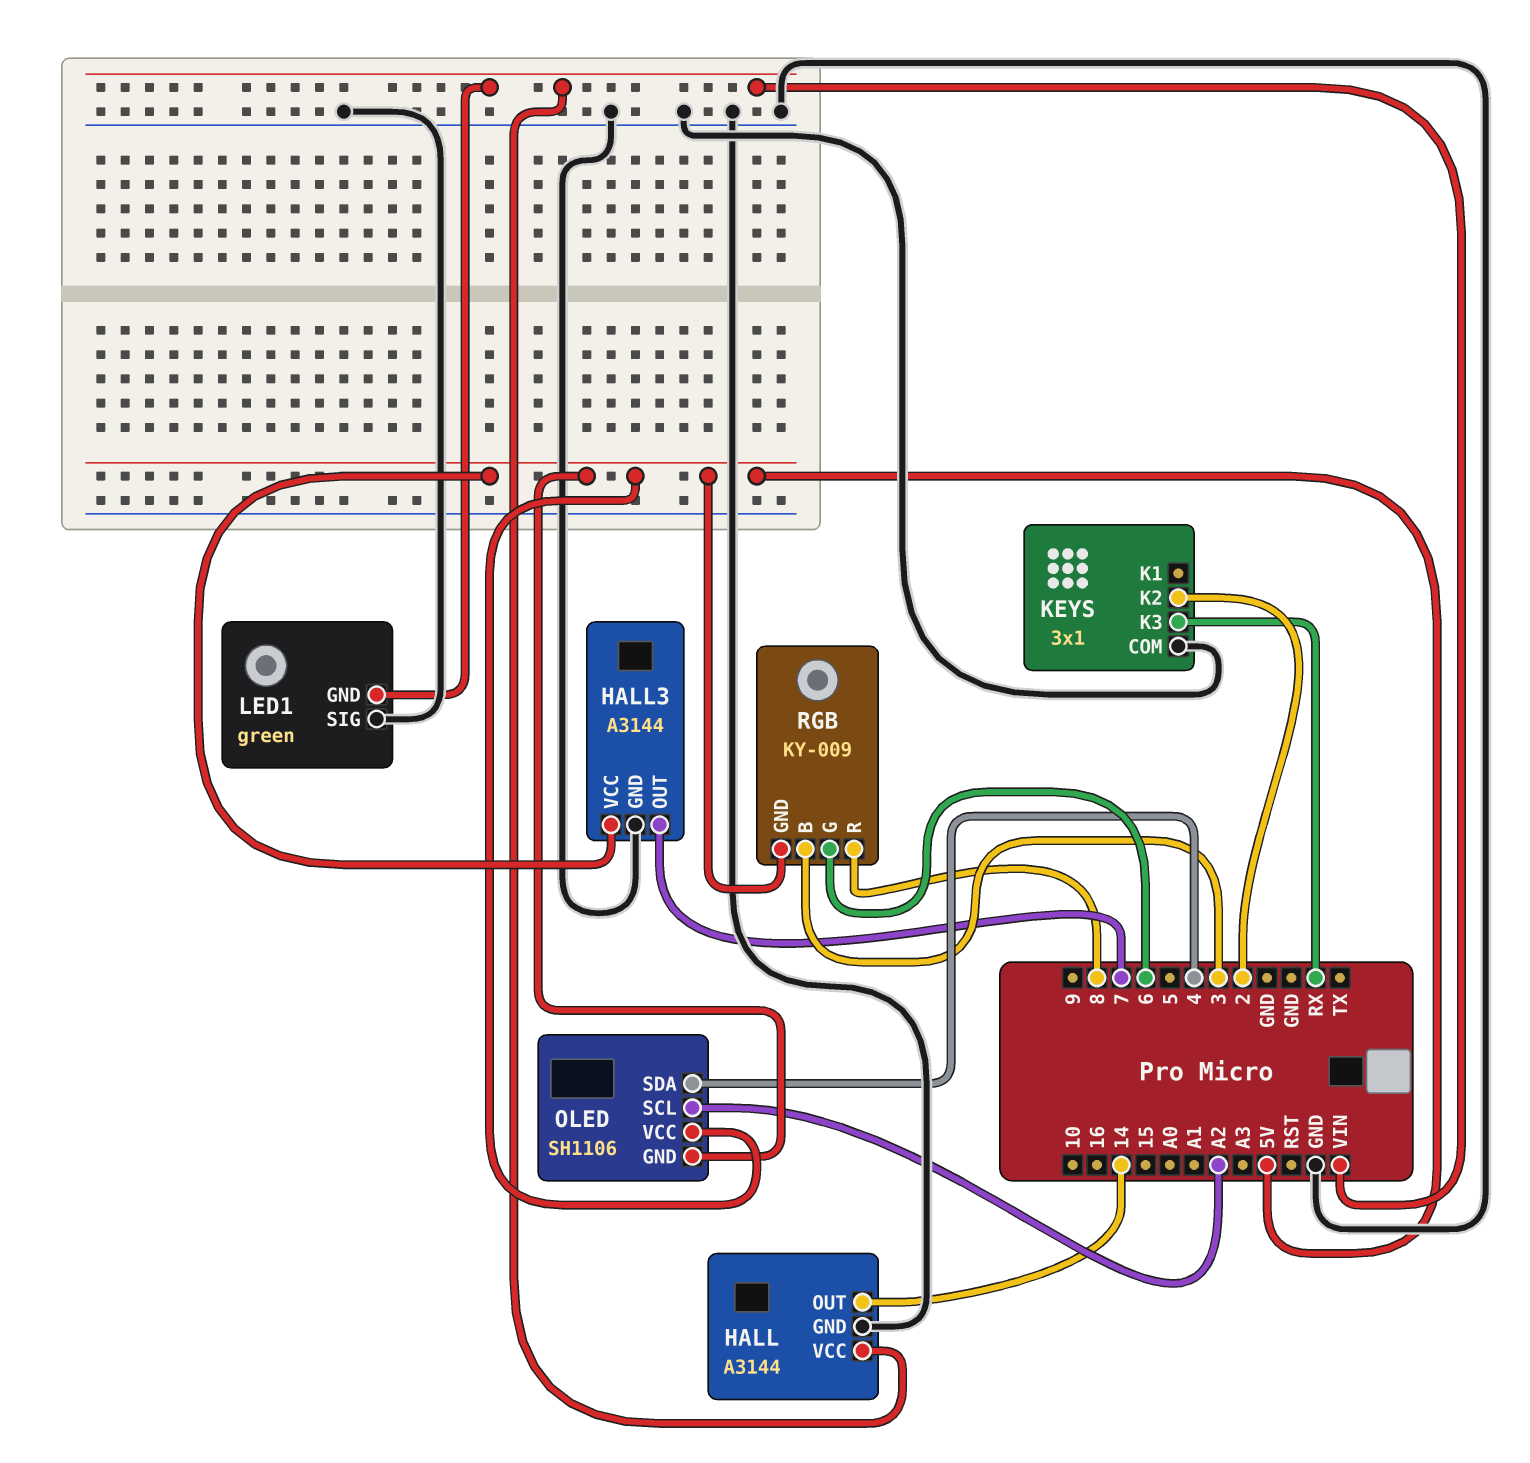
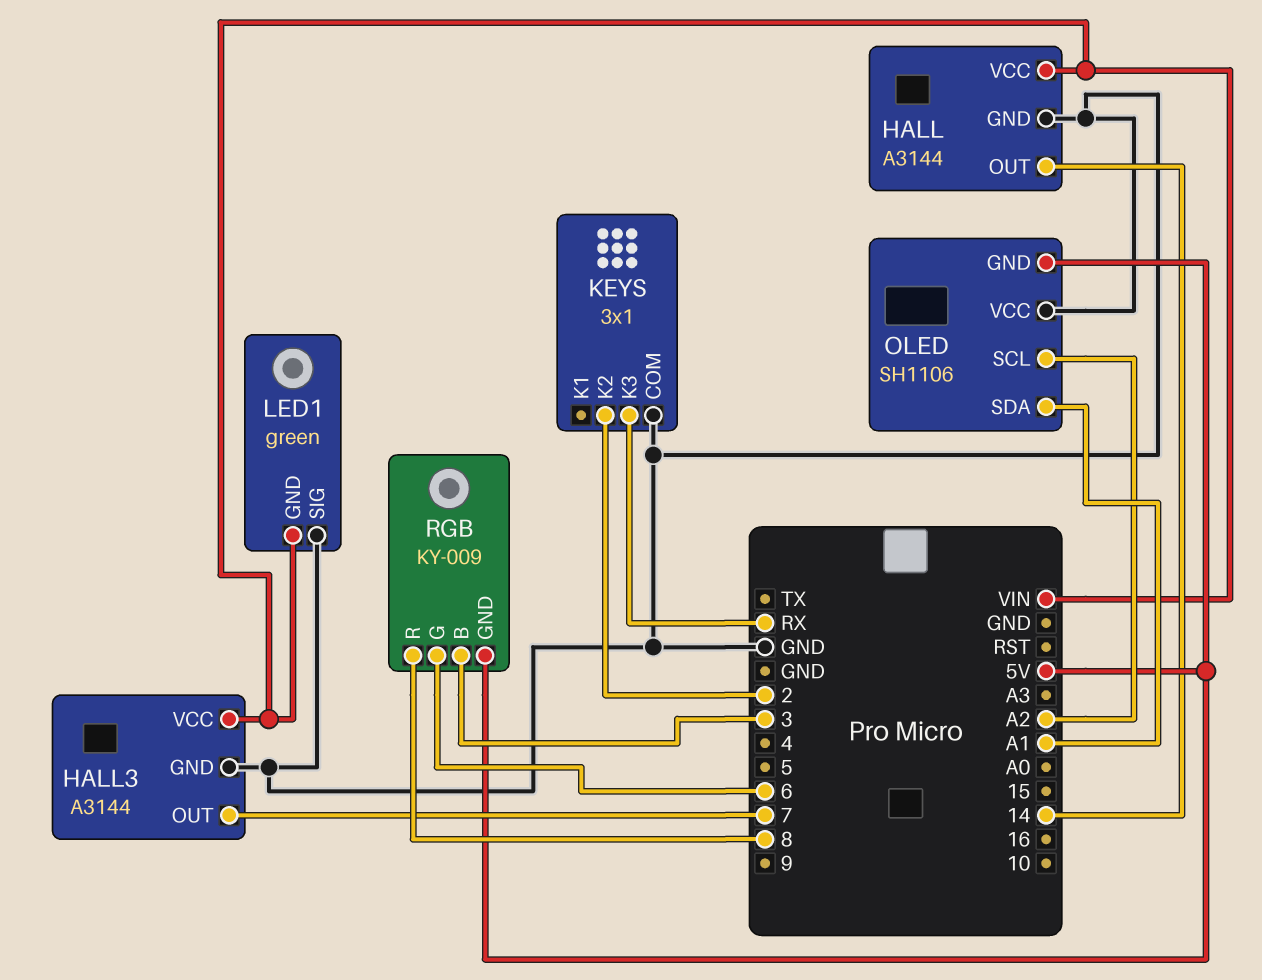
HALL3 pin VCC: 5V -> VIN
OLED pin SDA: 4 -> A1
OLED pin VCC: 5V -> GND

